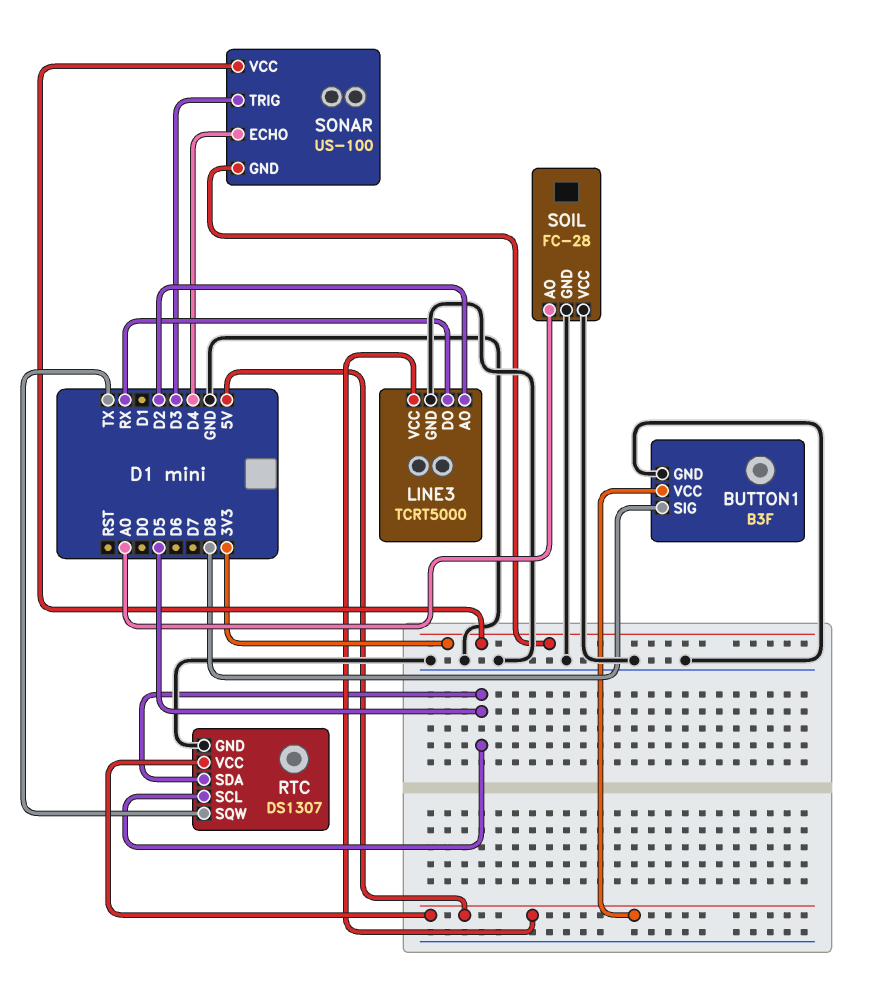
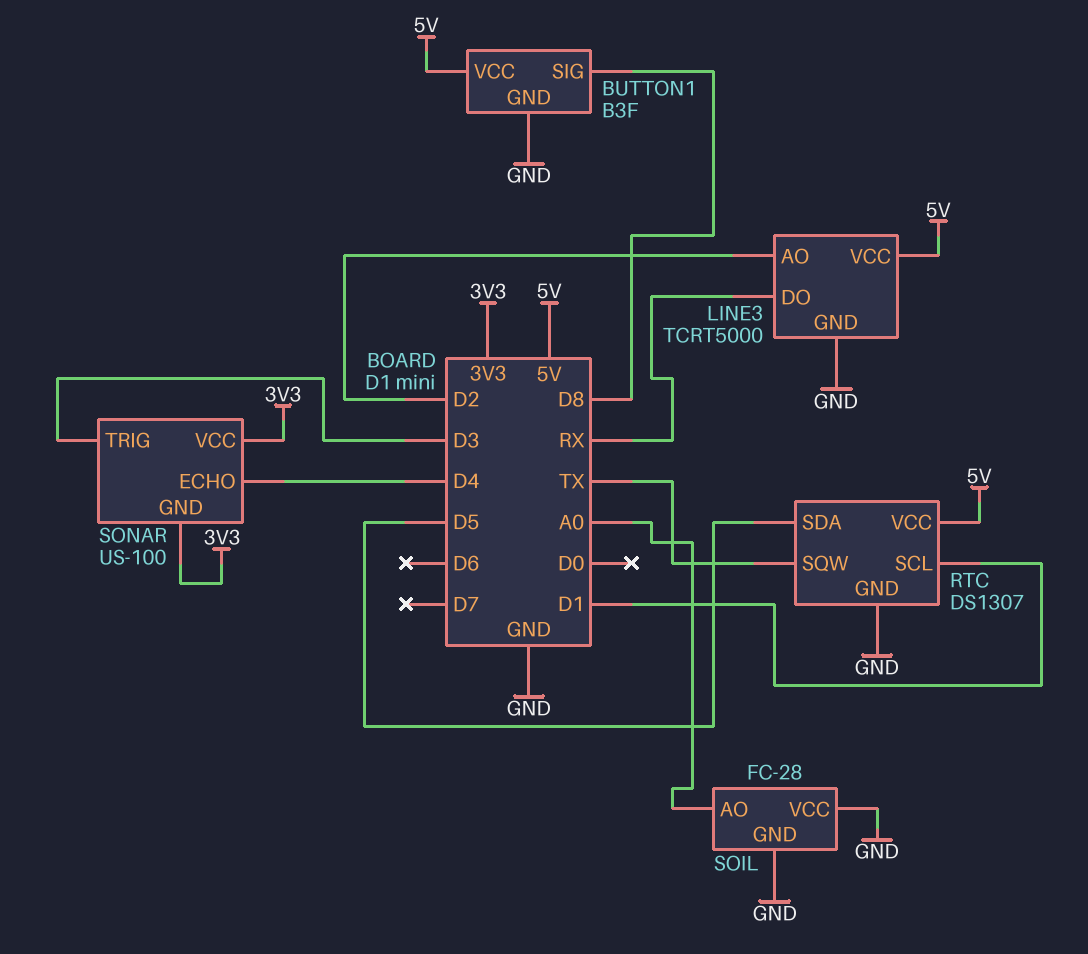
RTC pin SCL: D5 -> D1

